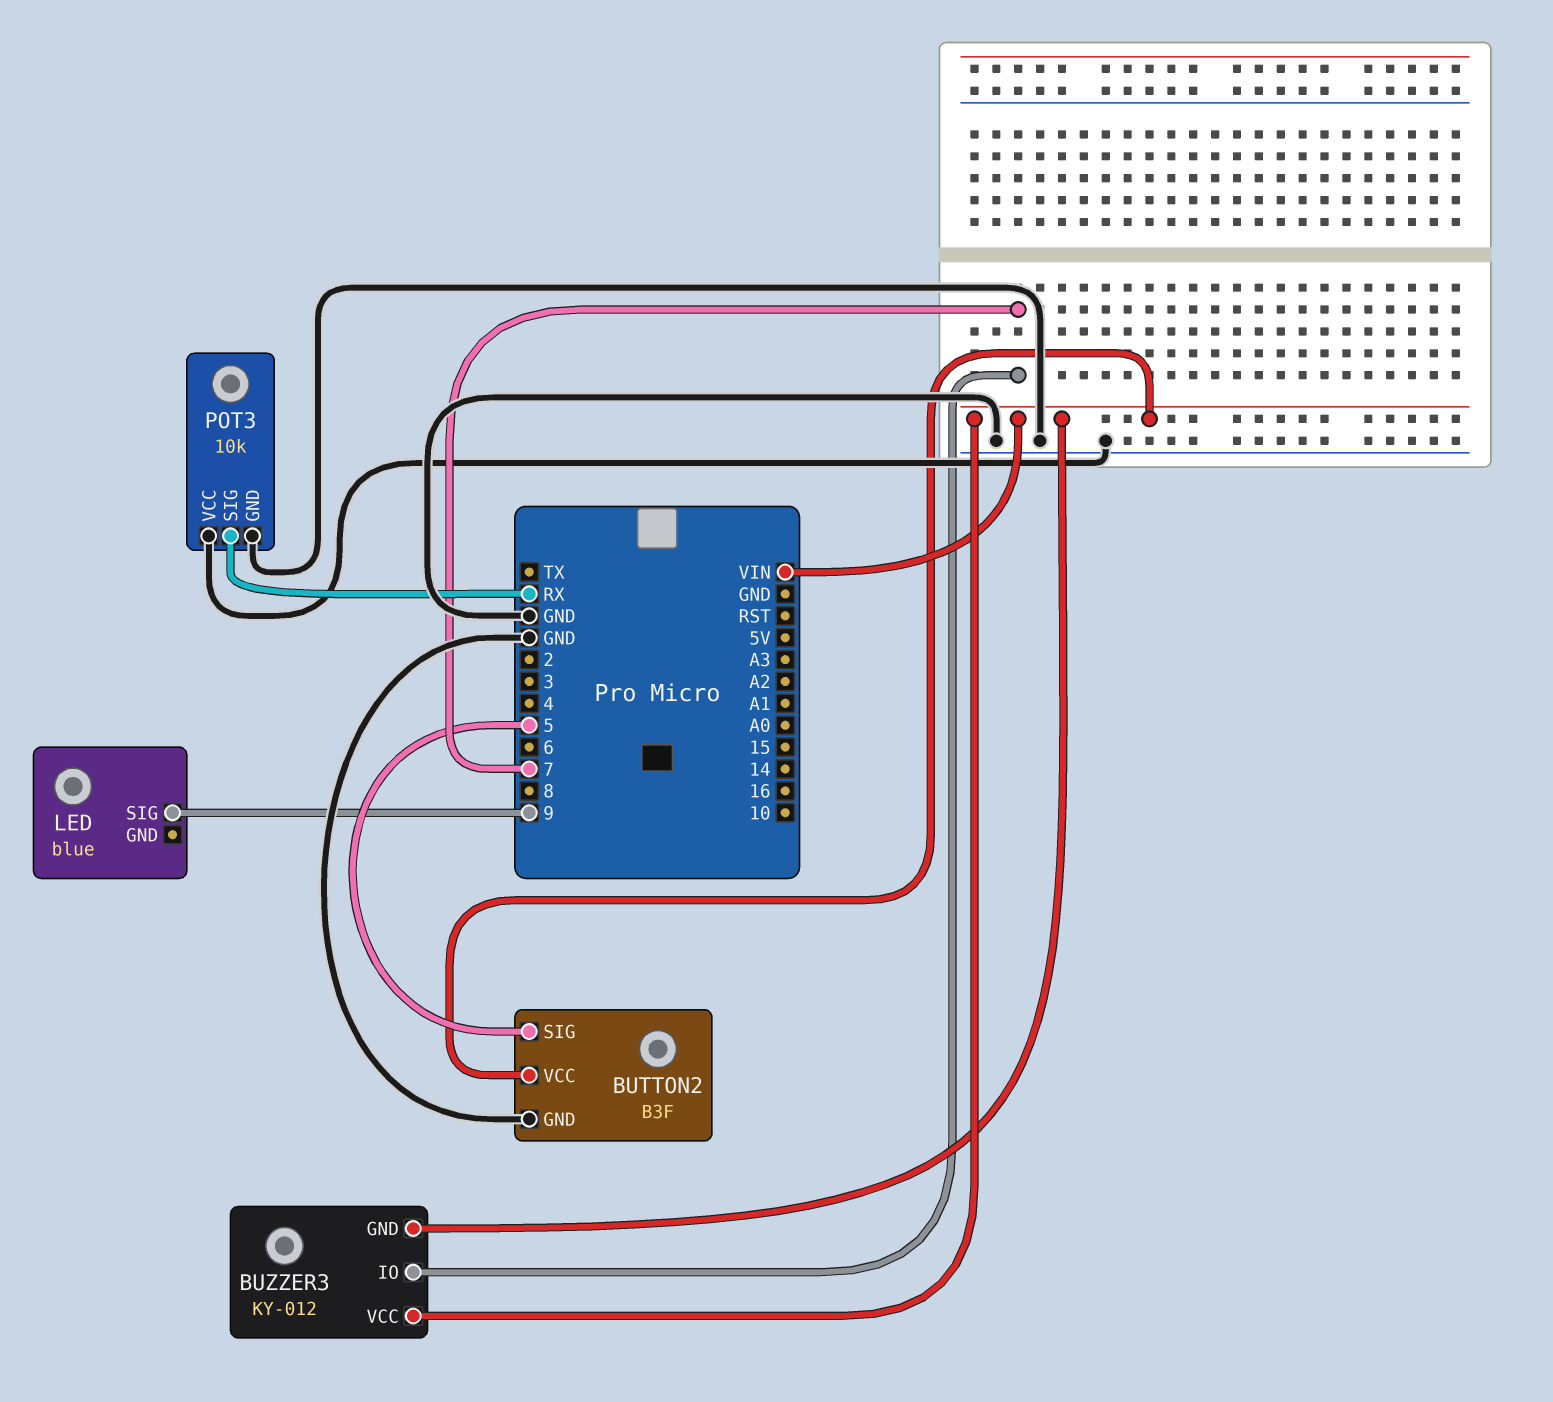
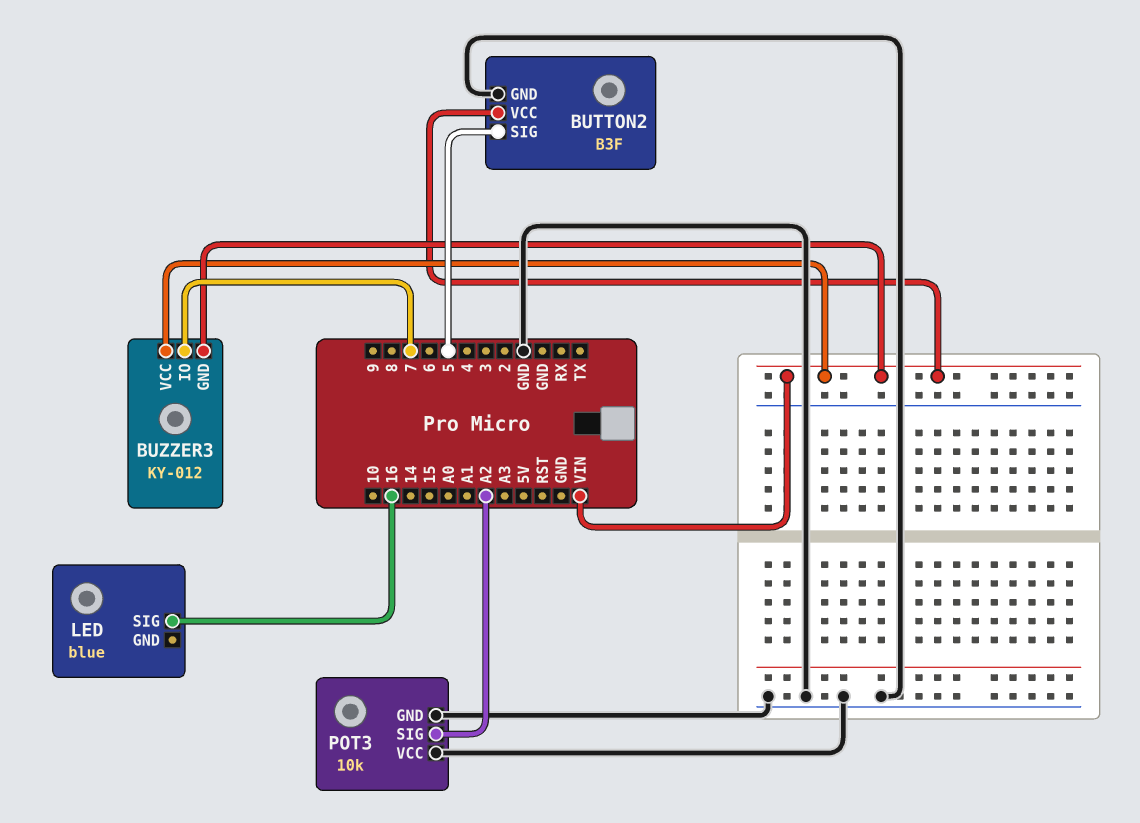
LED pin SIG: 9 -> 16
POT3 pin SIG: RX -> A2

